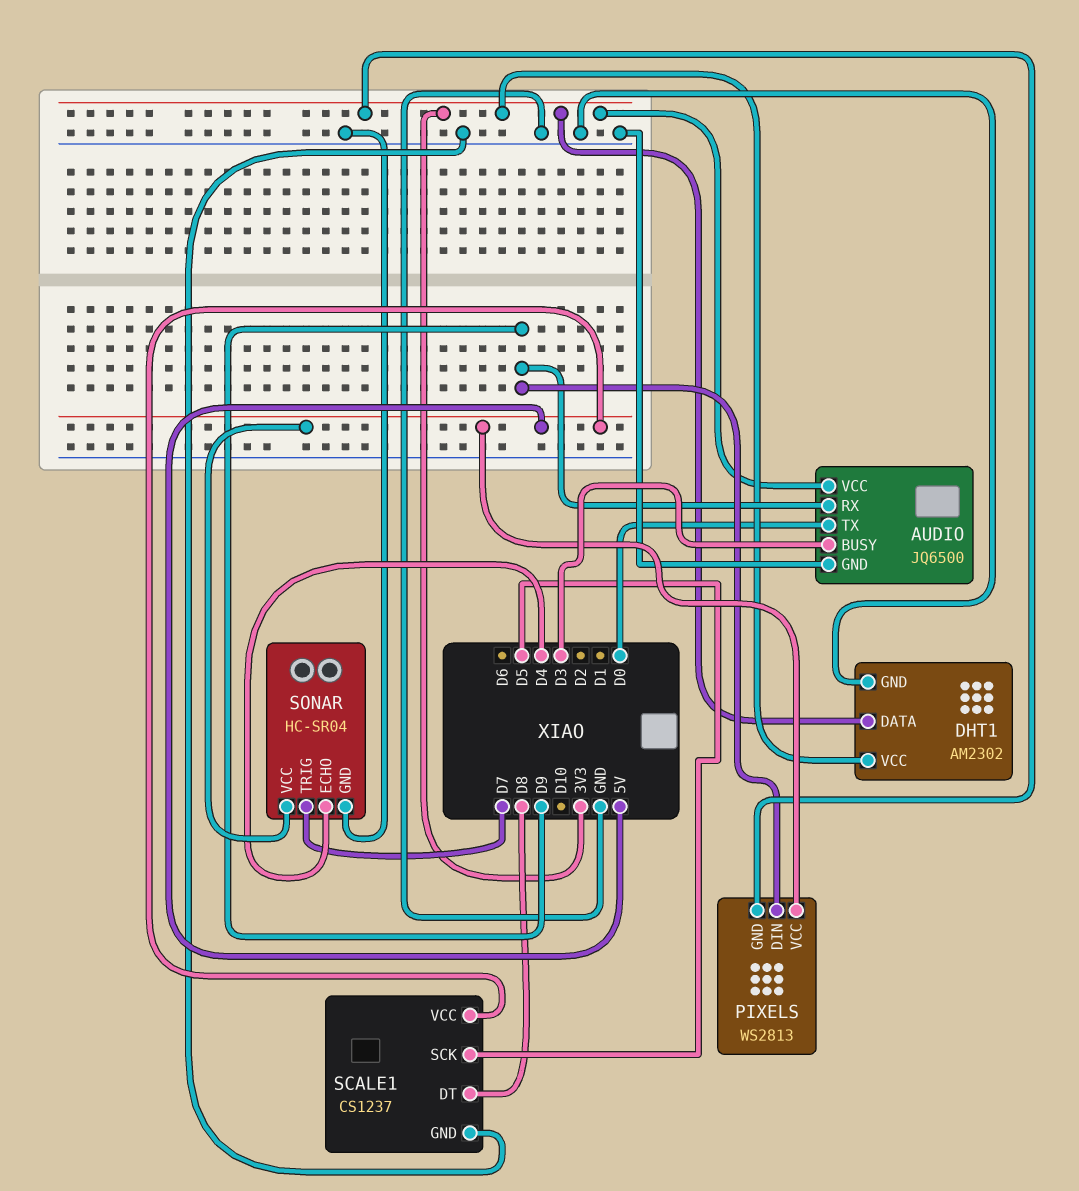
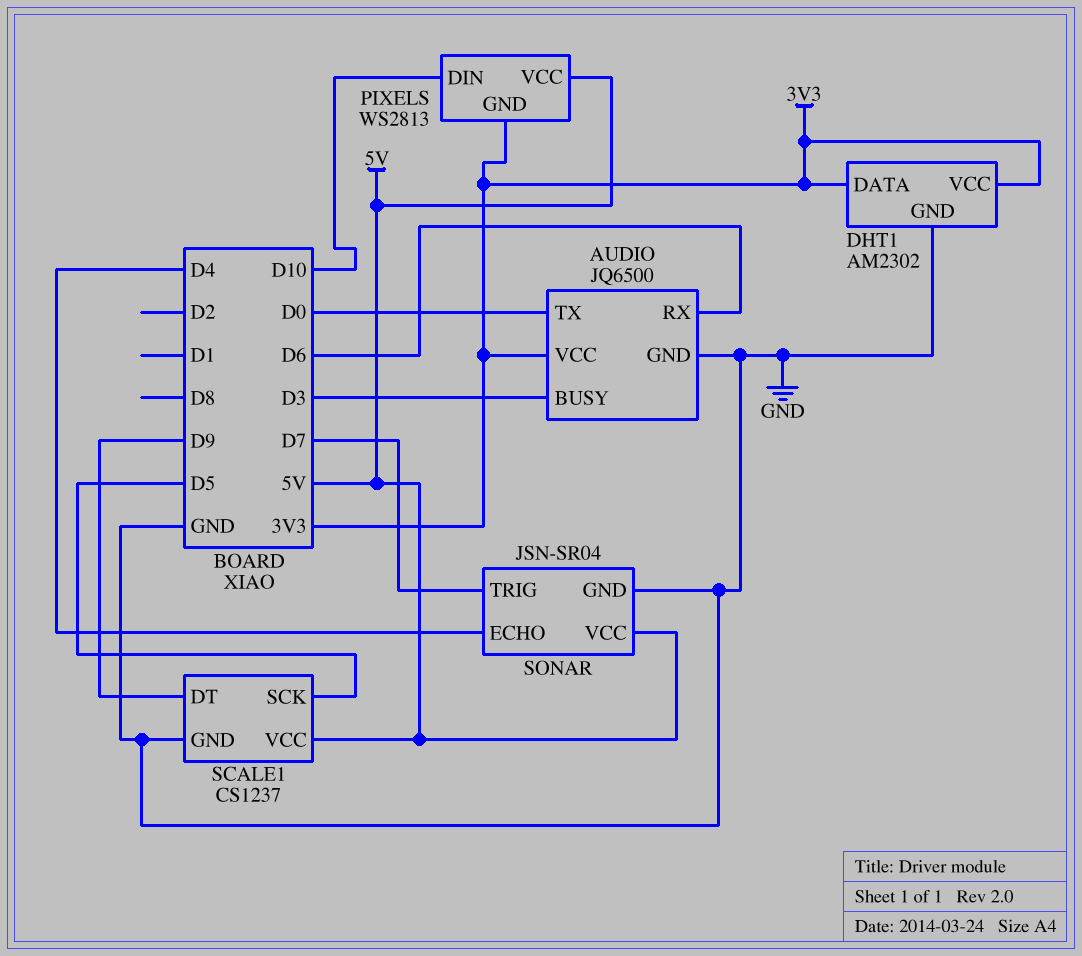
AUDIO pin RX: D9 -> D6
PIXELS pin DIN: D9 -> D10
SCALE1 pin DT: D8 -> D9
SONAR: HC-SR04 -> JSN-SR04

